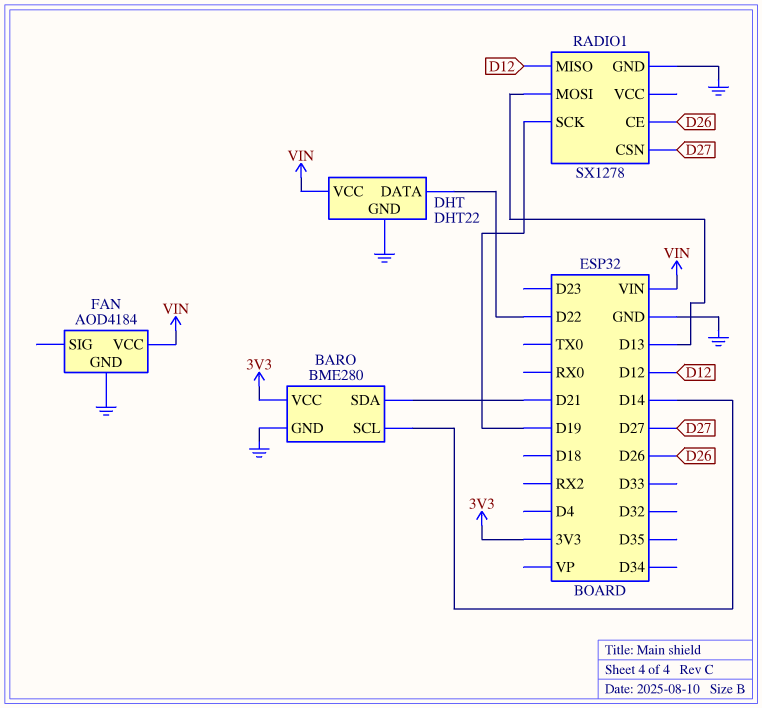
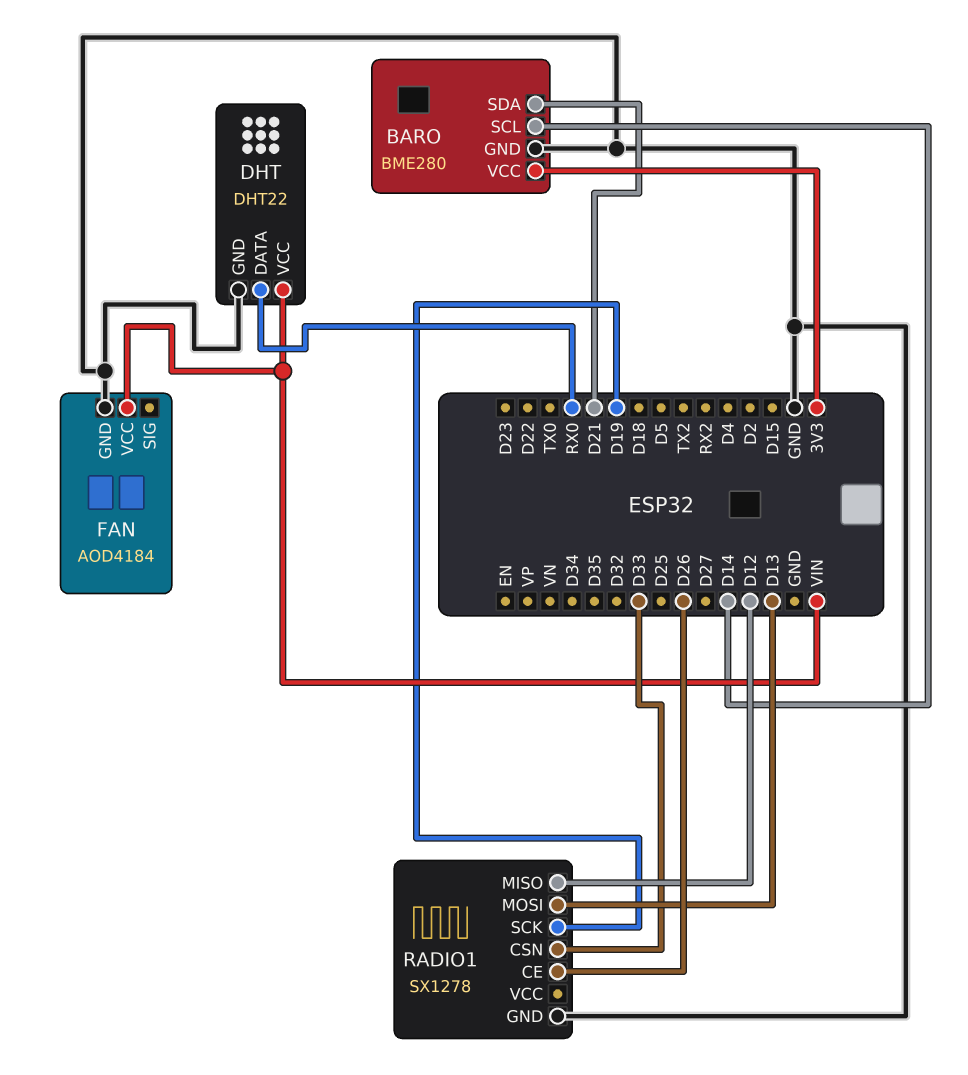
DHT pin DATA: D22 -> RX0
RADIO1 pin CSN: D27 -> D33

